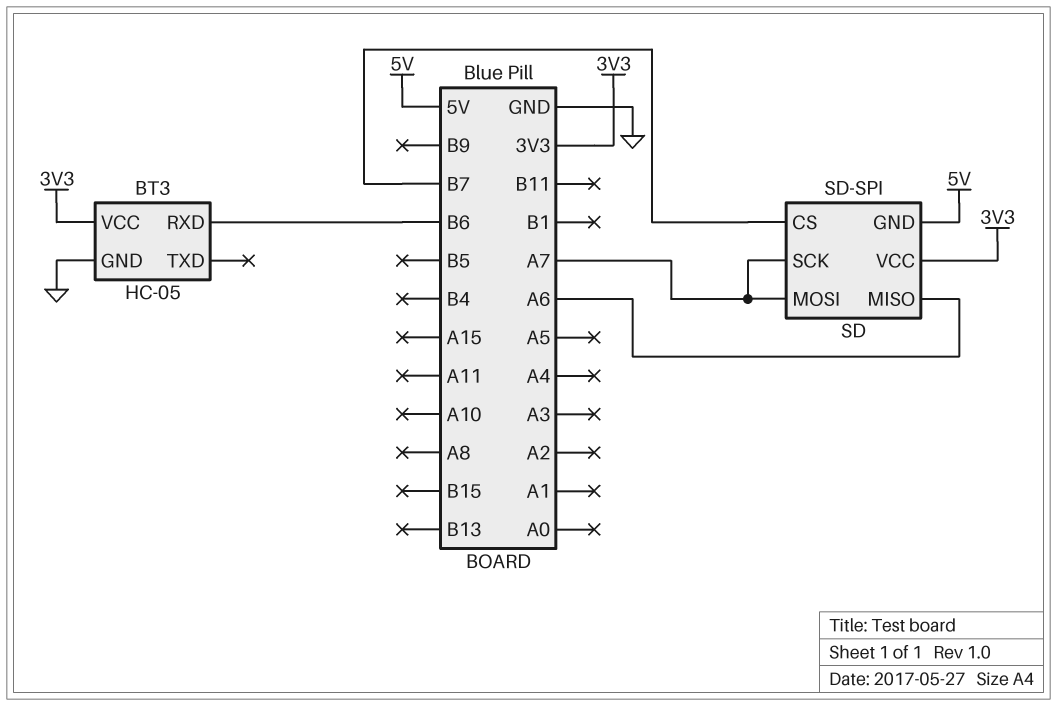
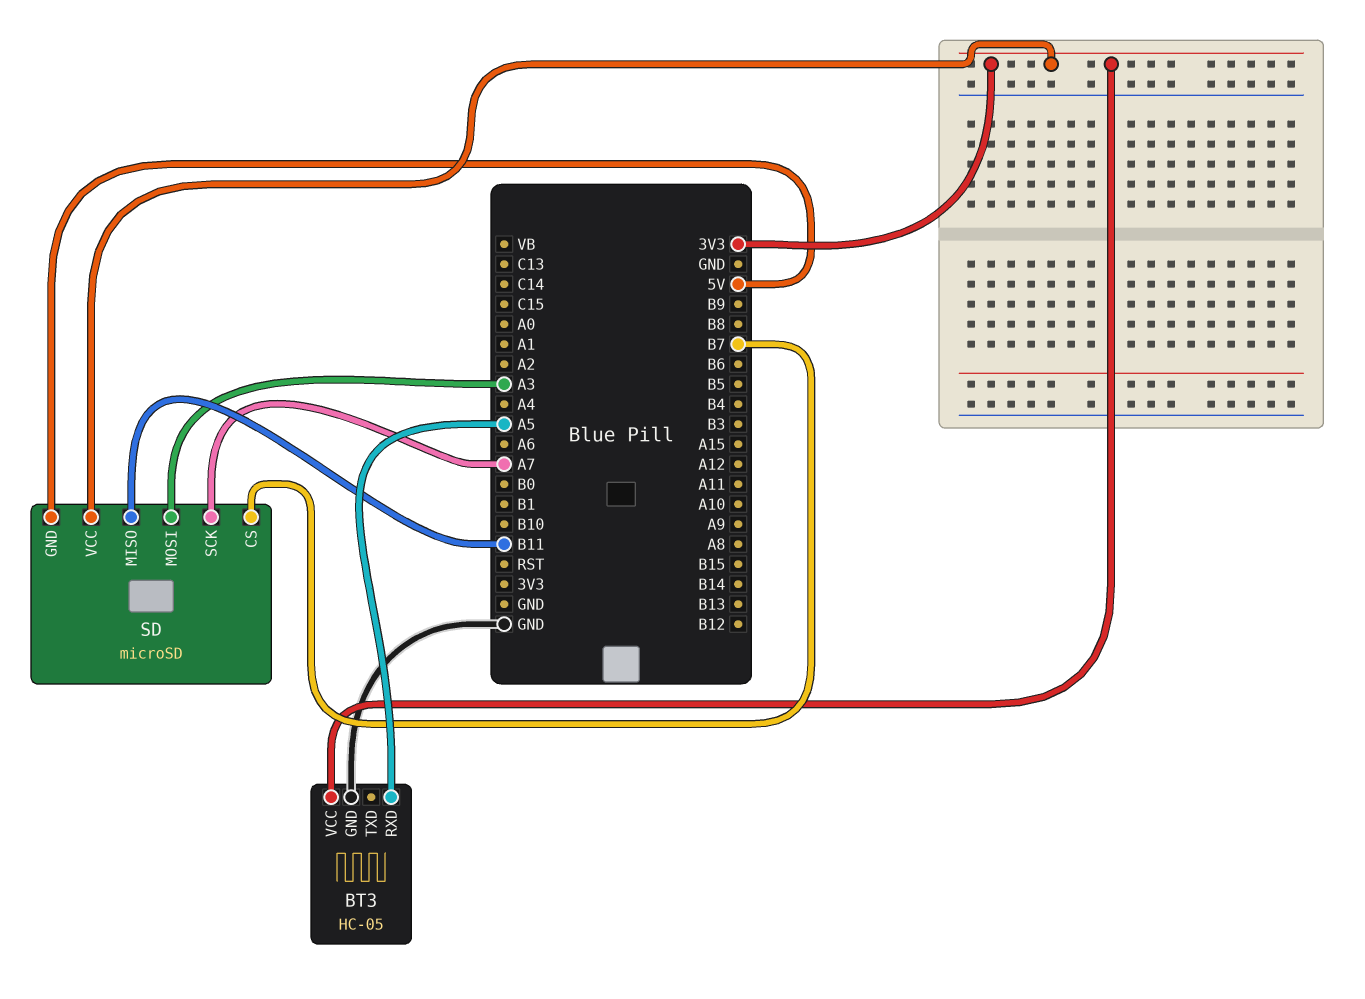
BT3 pin RXD: B6 -> A5
SD: SD-SPI -> microSD
SD pin MISO: A6 -> B11
SD pin MOSI: A7 -> A3

